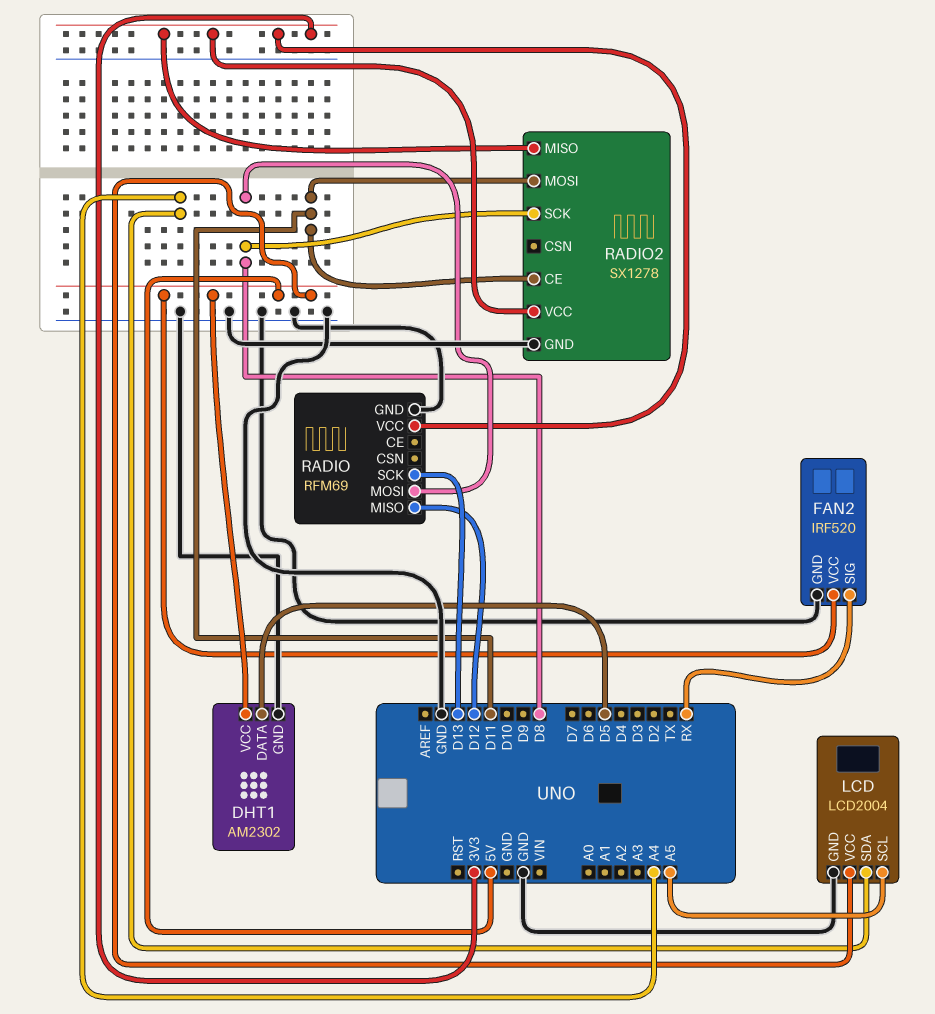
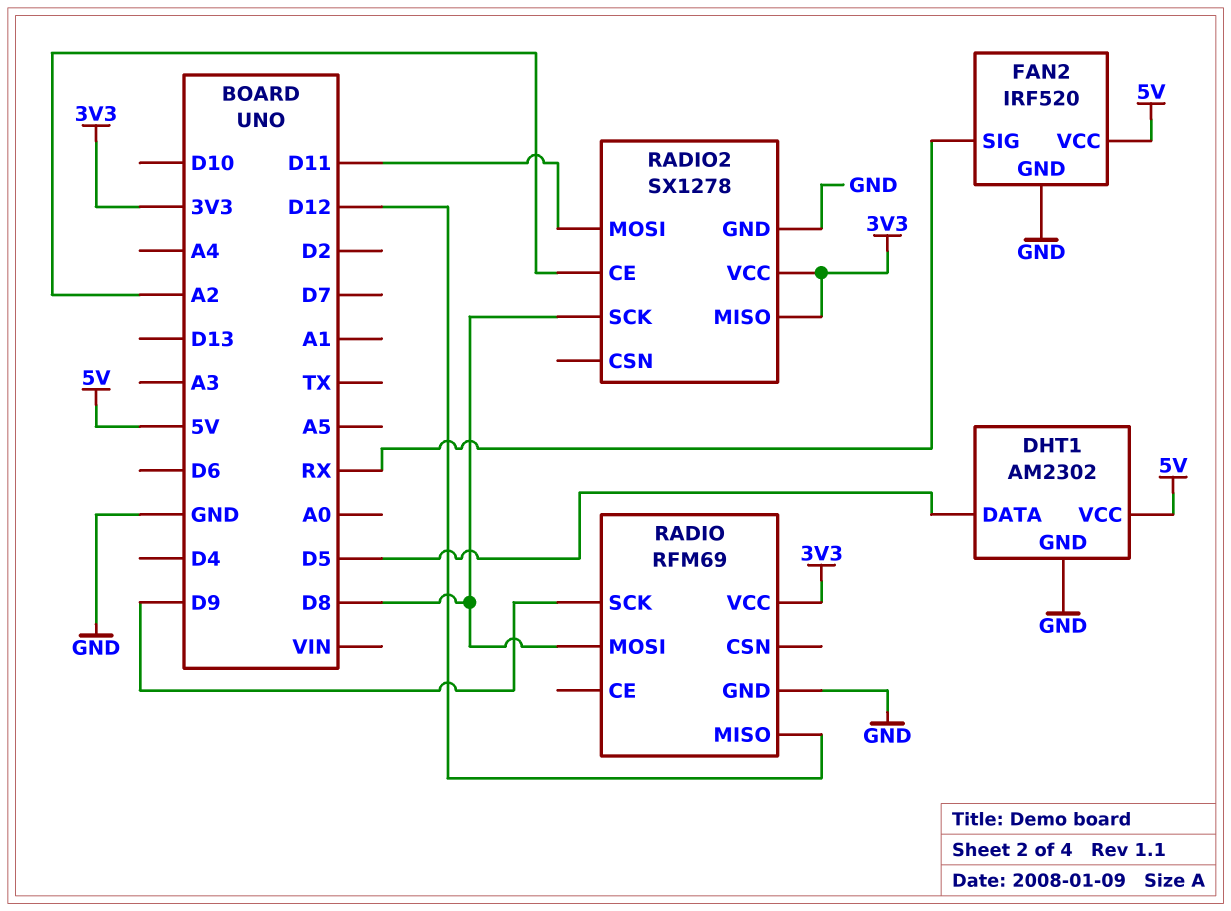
LCD: LCD2004 -> none
LCD pin GND: GND -> none
LCD pin SCL: A5 -> none
LCD pin SDA: A4 -> none
LCD pin VCC: 5V -> none
RADIO pin SCK: D13 -> D9
RADIO2 pin CE: D11 -> A2

